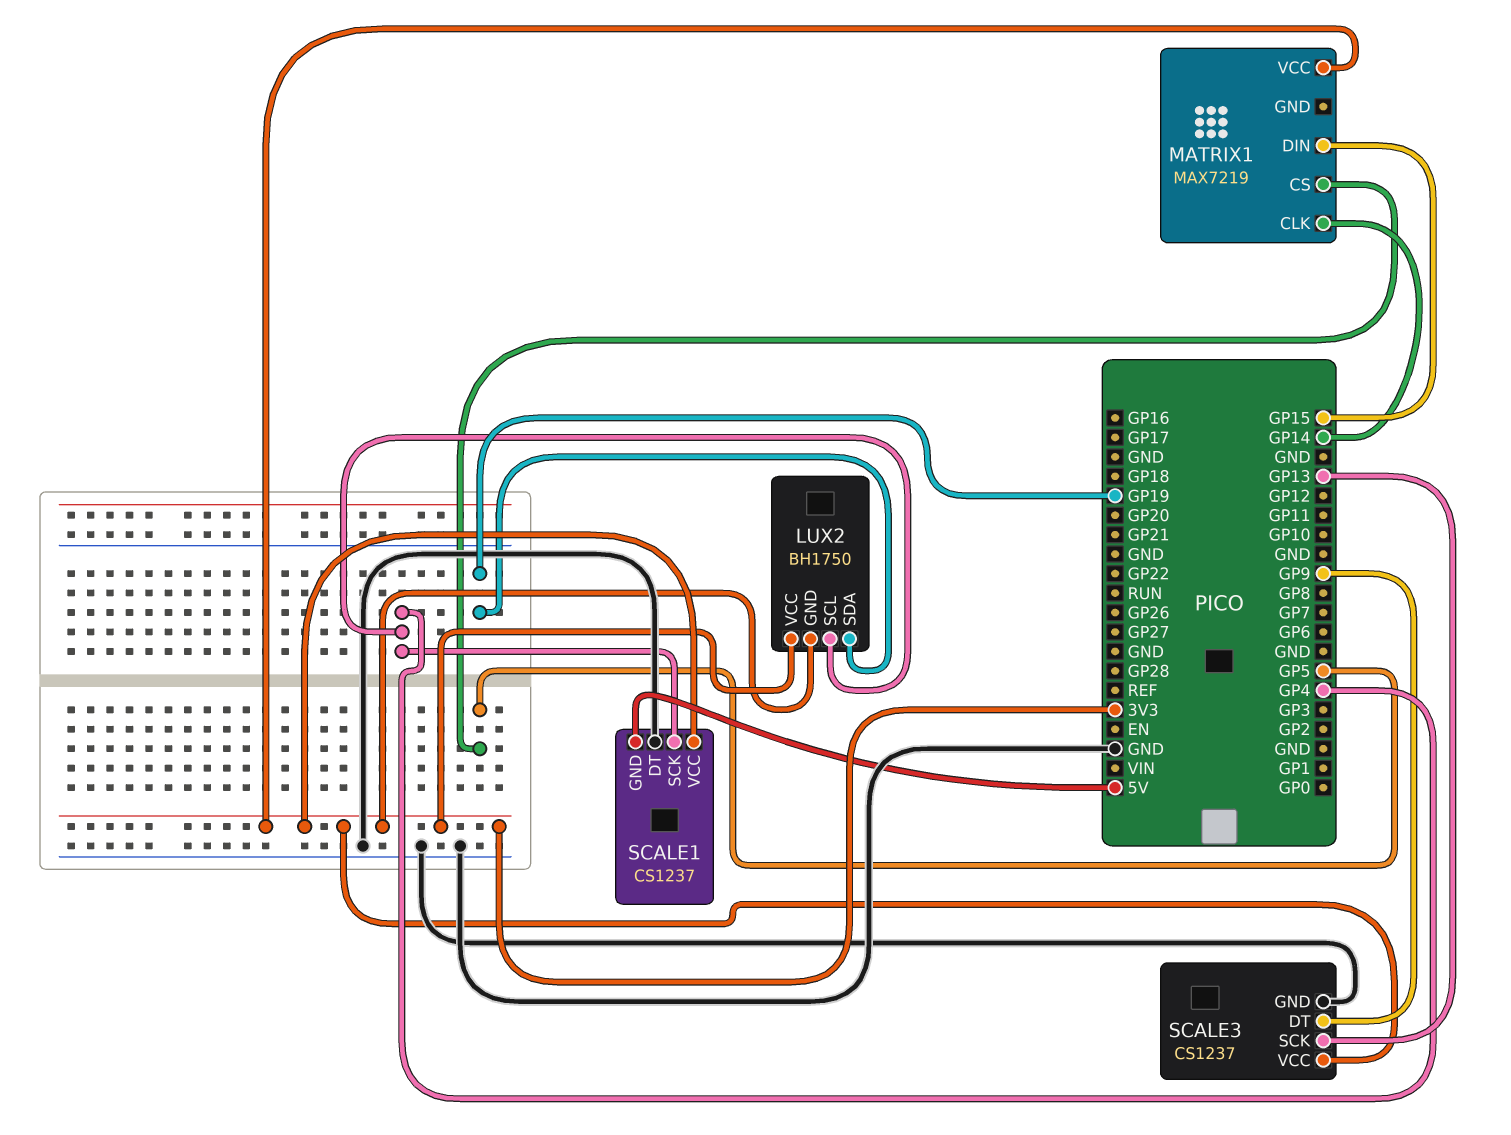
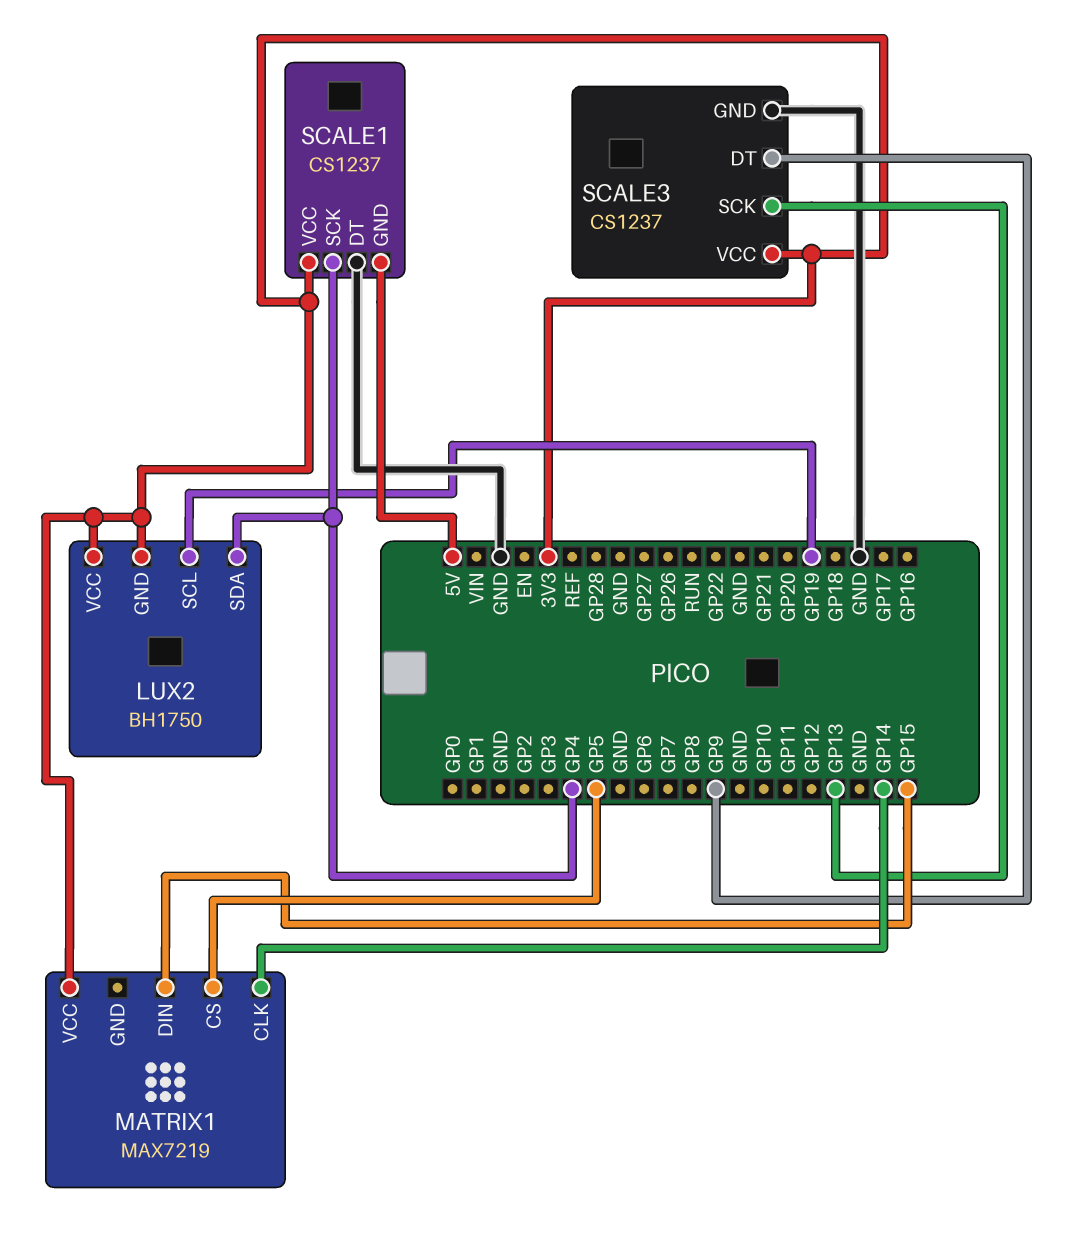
LUX2 pin SCL: GP4 -> GP19
LUX2 pin SDA: GP19 -> GP4

